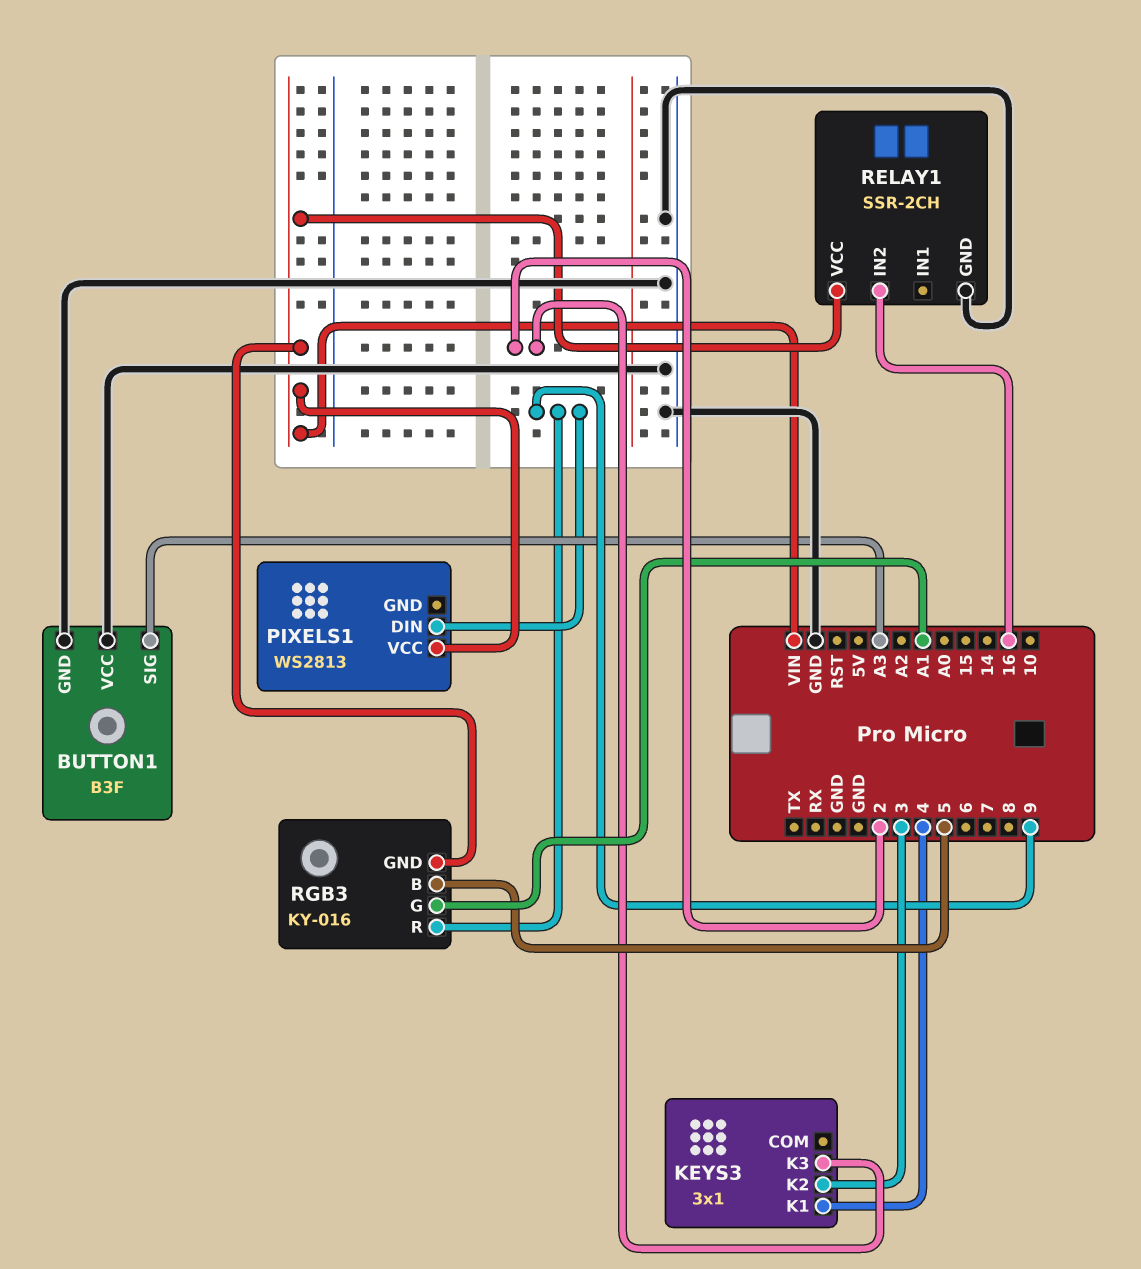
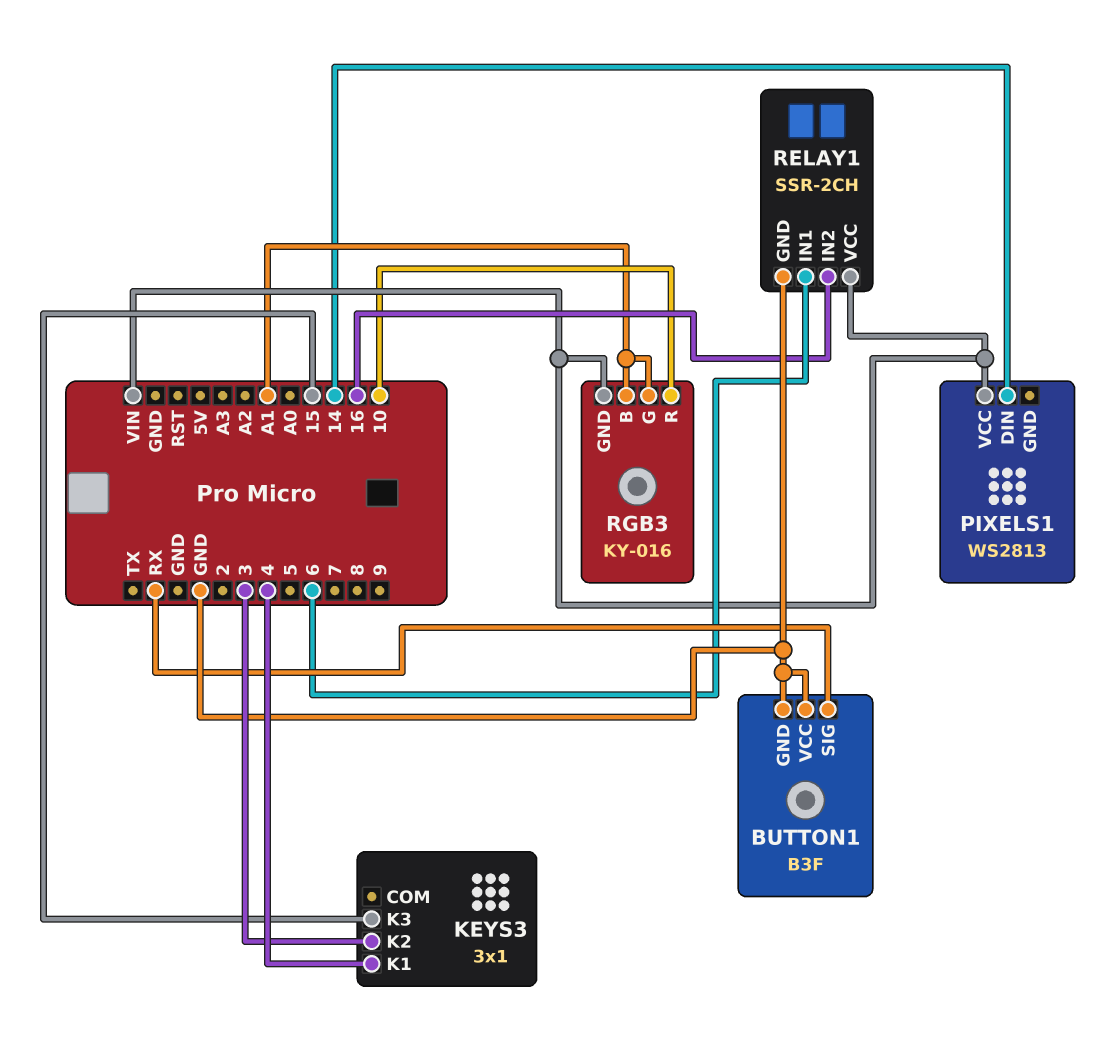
BUTTON1 pin SIG: A3 -> RX
KEYS3 pin K3: 2 -> 15
PIXELS1 pin DIN: 9 -> 14
RELAY1 pin IN1: none -> 6
RGB3 pin B: 5 -> A1
RGB3 pin R: 9 -> 10

